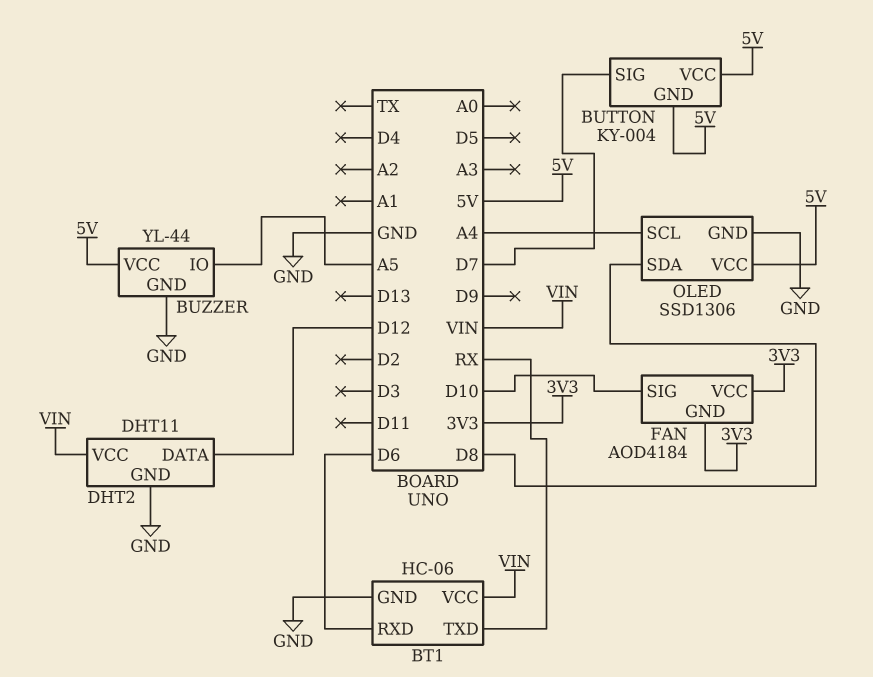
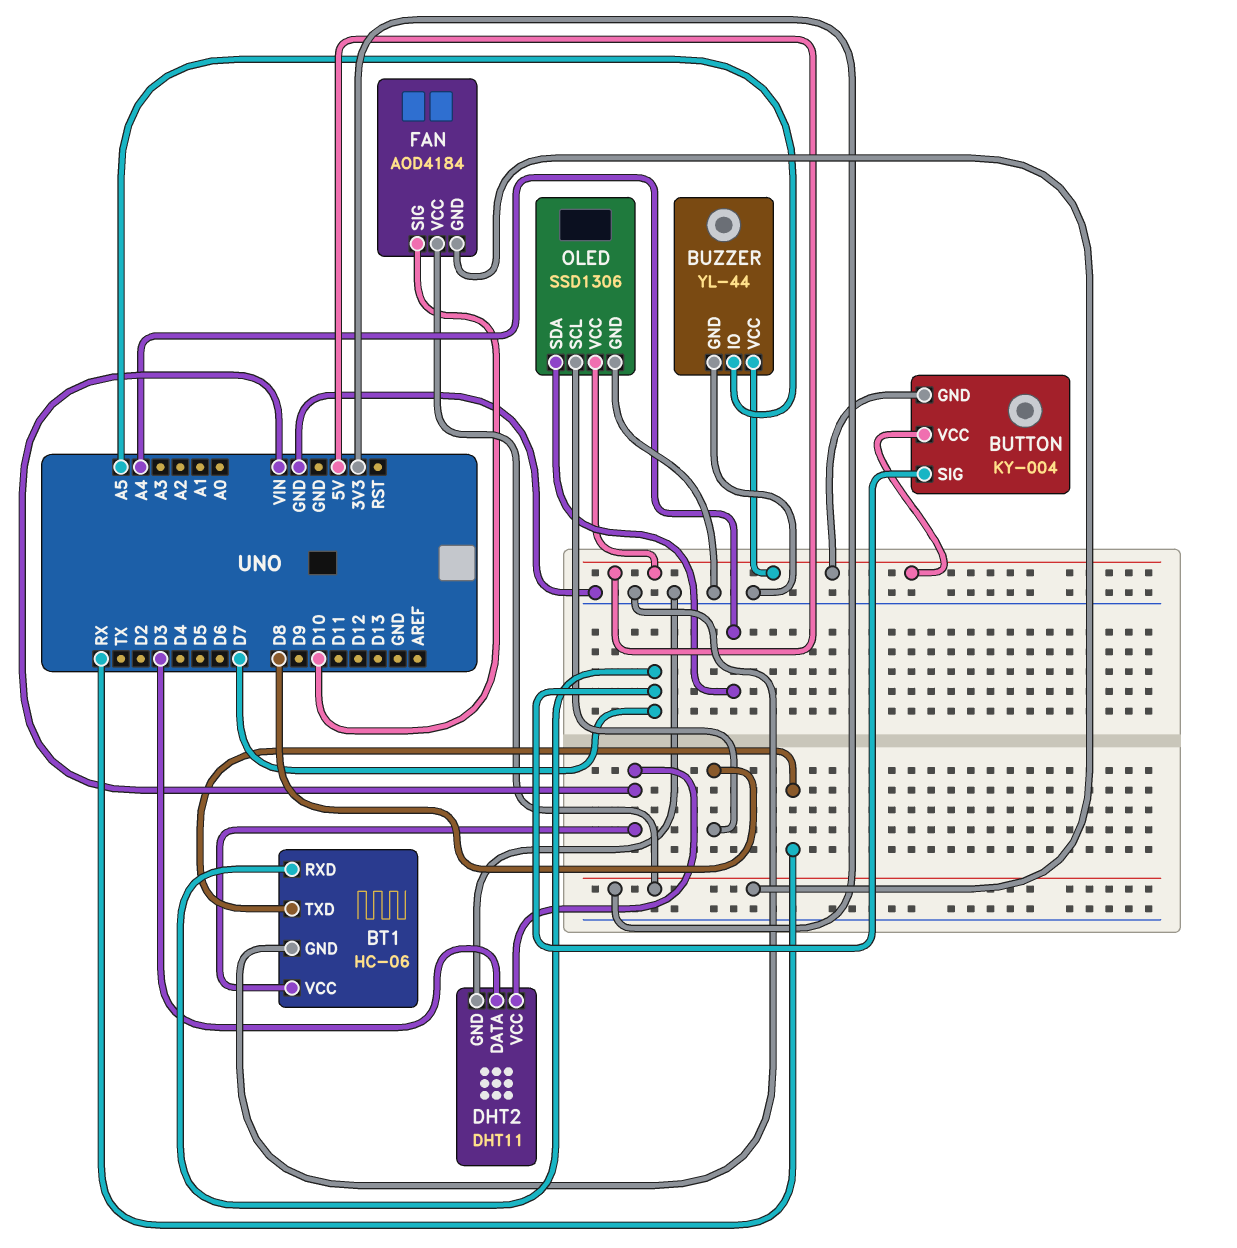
BT1 pin RXD: D6 -> D7
DHT2 pin DATA: D12 -> D3
OLED pin SCL: A4 -> D8
OLED pin SDA: D8 -> A4

